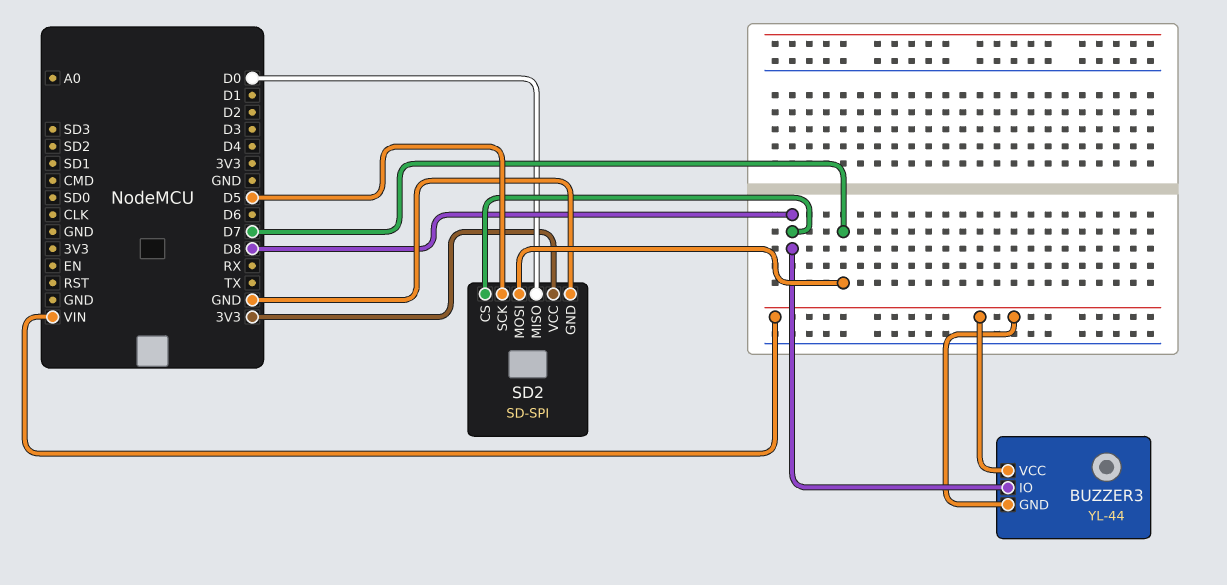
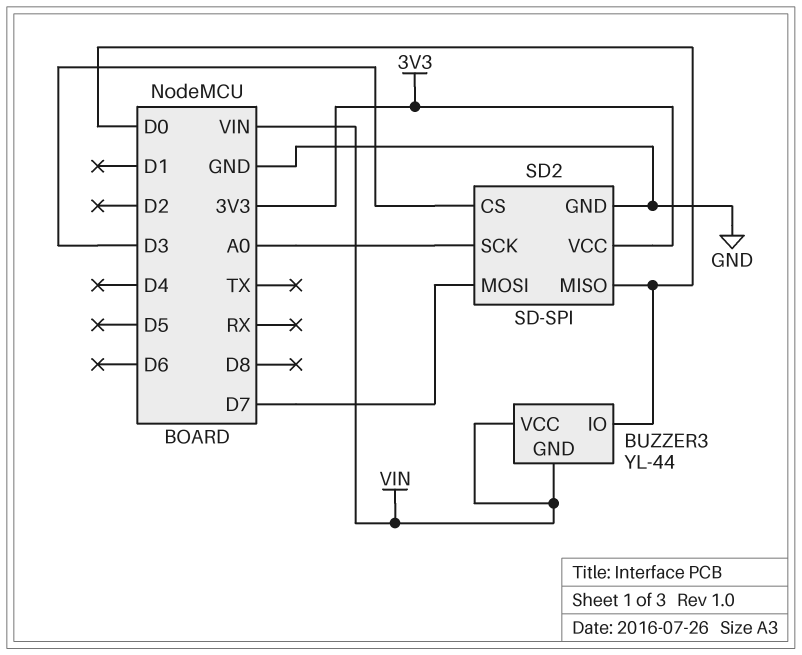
BUZZER3 pin IO: D8 -> D0
SD2 pin CS: D8 -> D3
SD2 pin SCK: D5 -> A0

